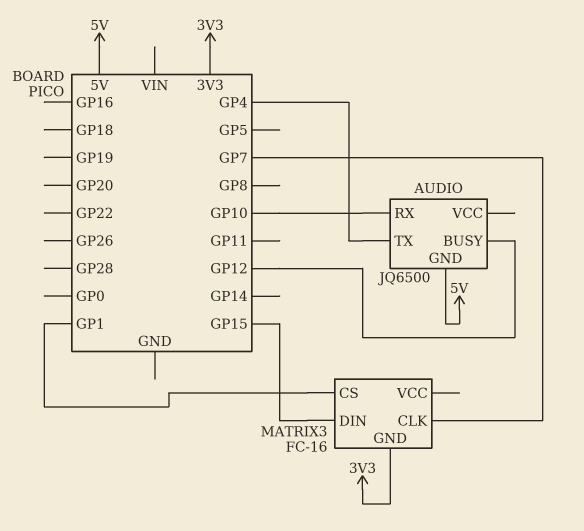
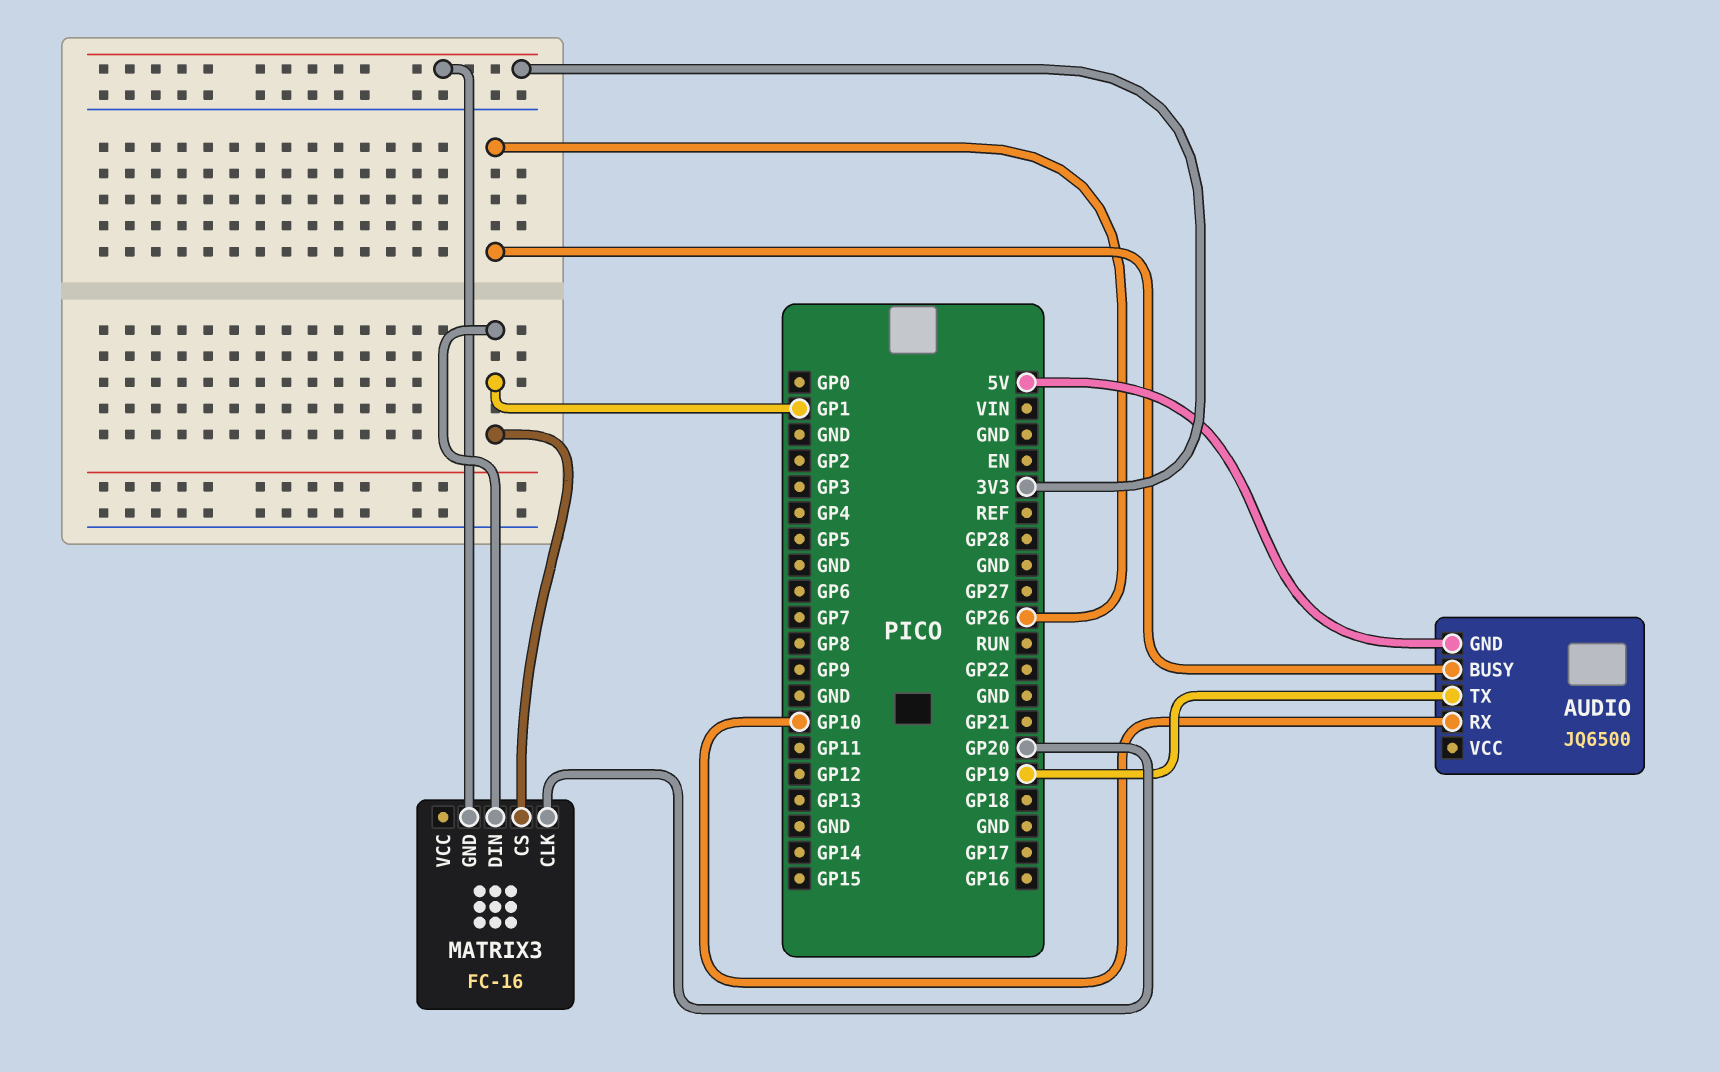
AUDIO pin BUSY: GP12 -> GP26
AUDIO pin TX: GP4 -> GP19
MATRIX3 pin CLK: GP7 -> GP20
MATRIX3 pin DIN: GP15 -> GP1

